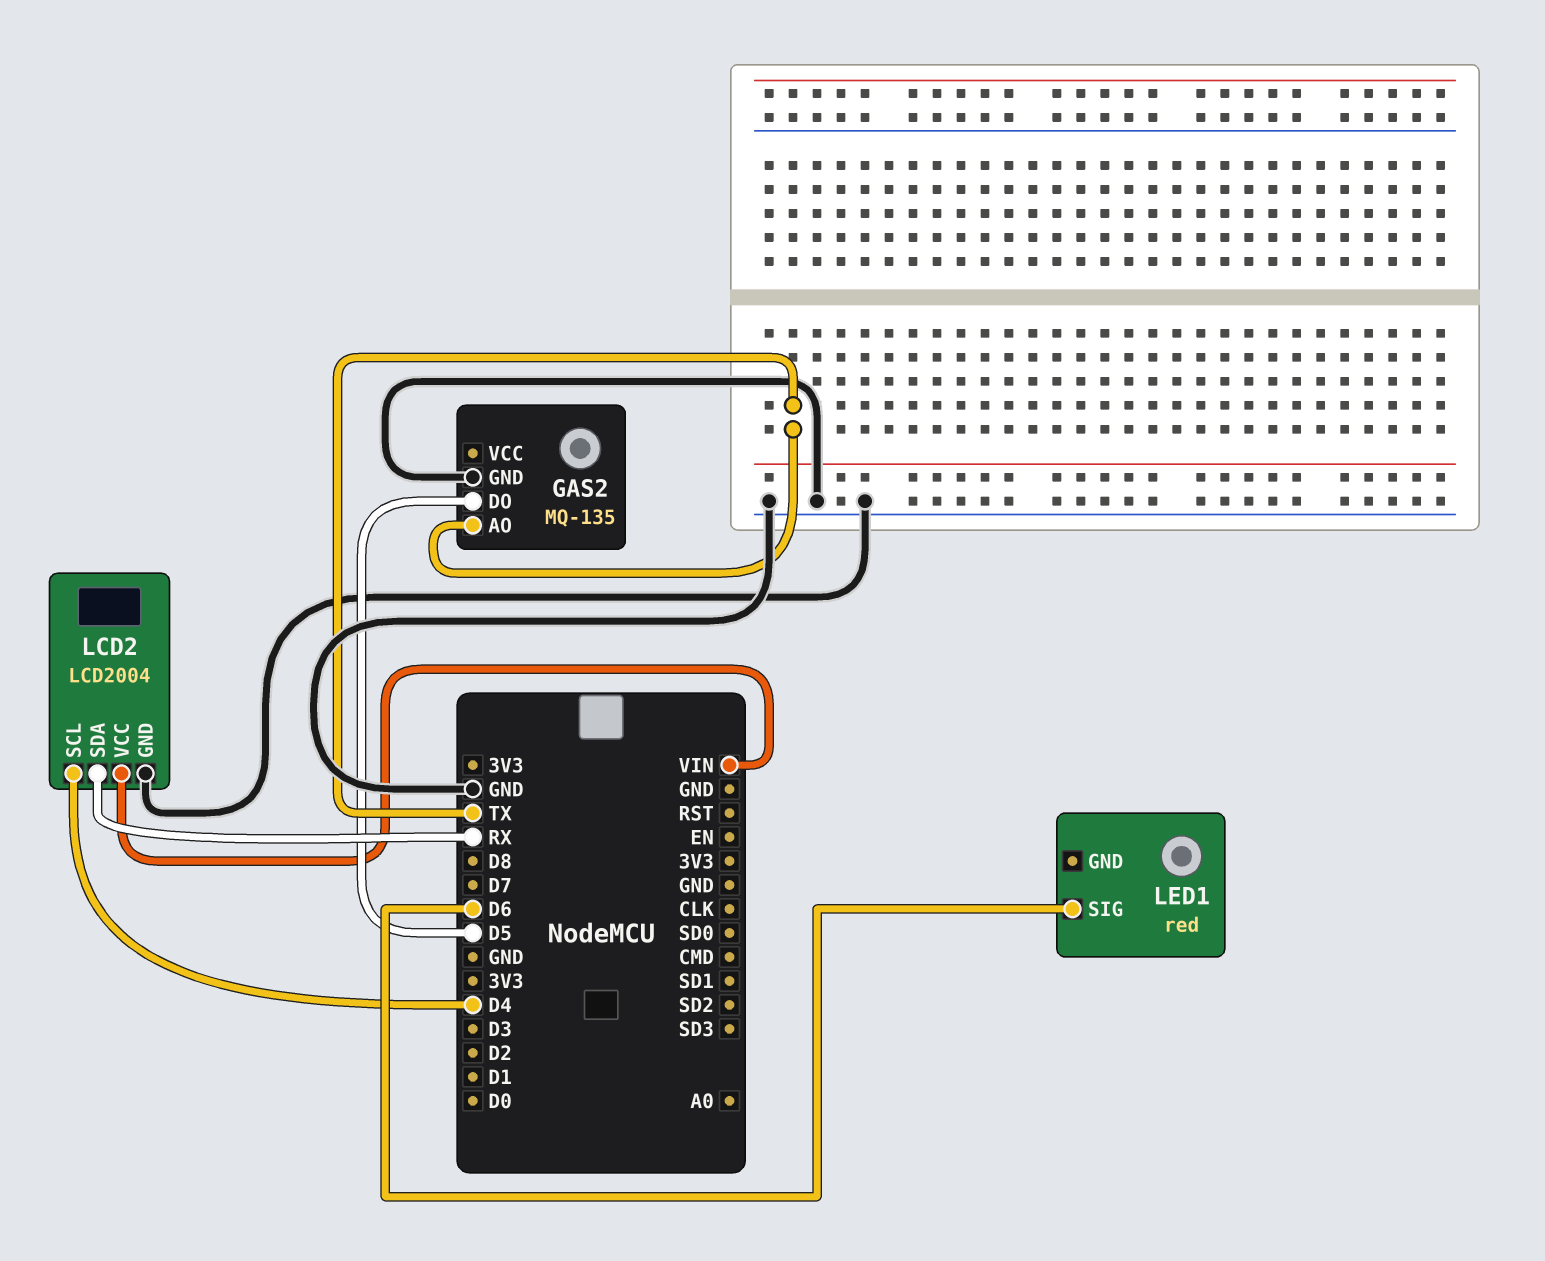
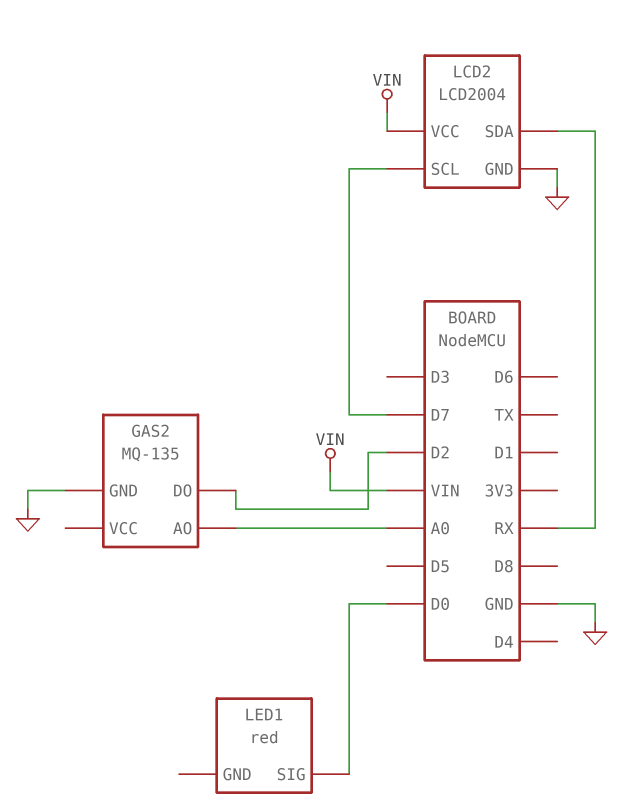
GAS2 pin AO: TX -> A0
GAS2 pin DO: D5 -> D2
LCD2 pin SCL: D4 -> D7
LED1 pin SIG: D6 -> D0

